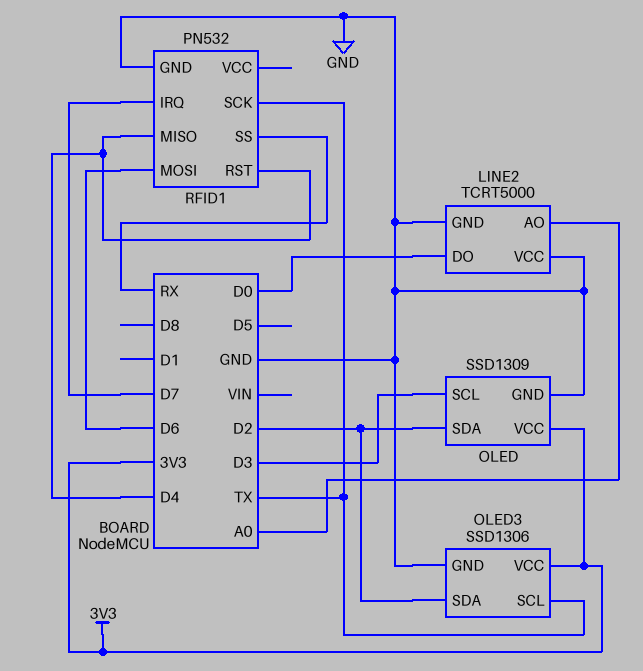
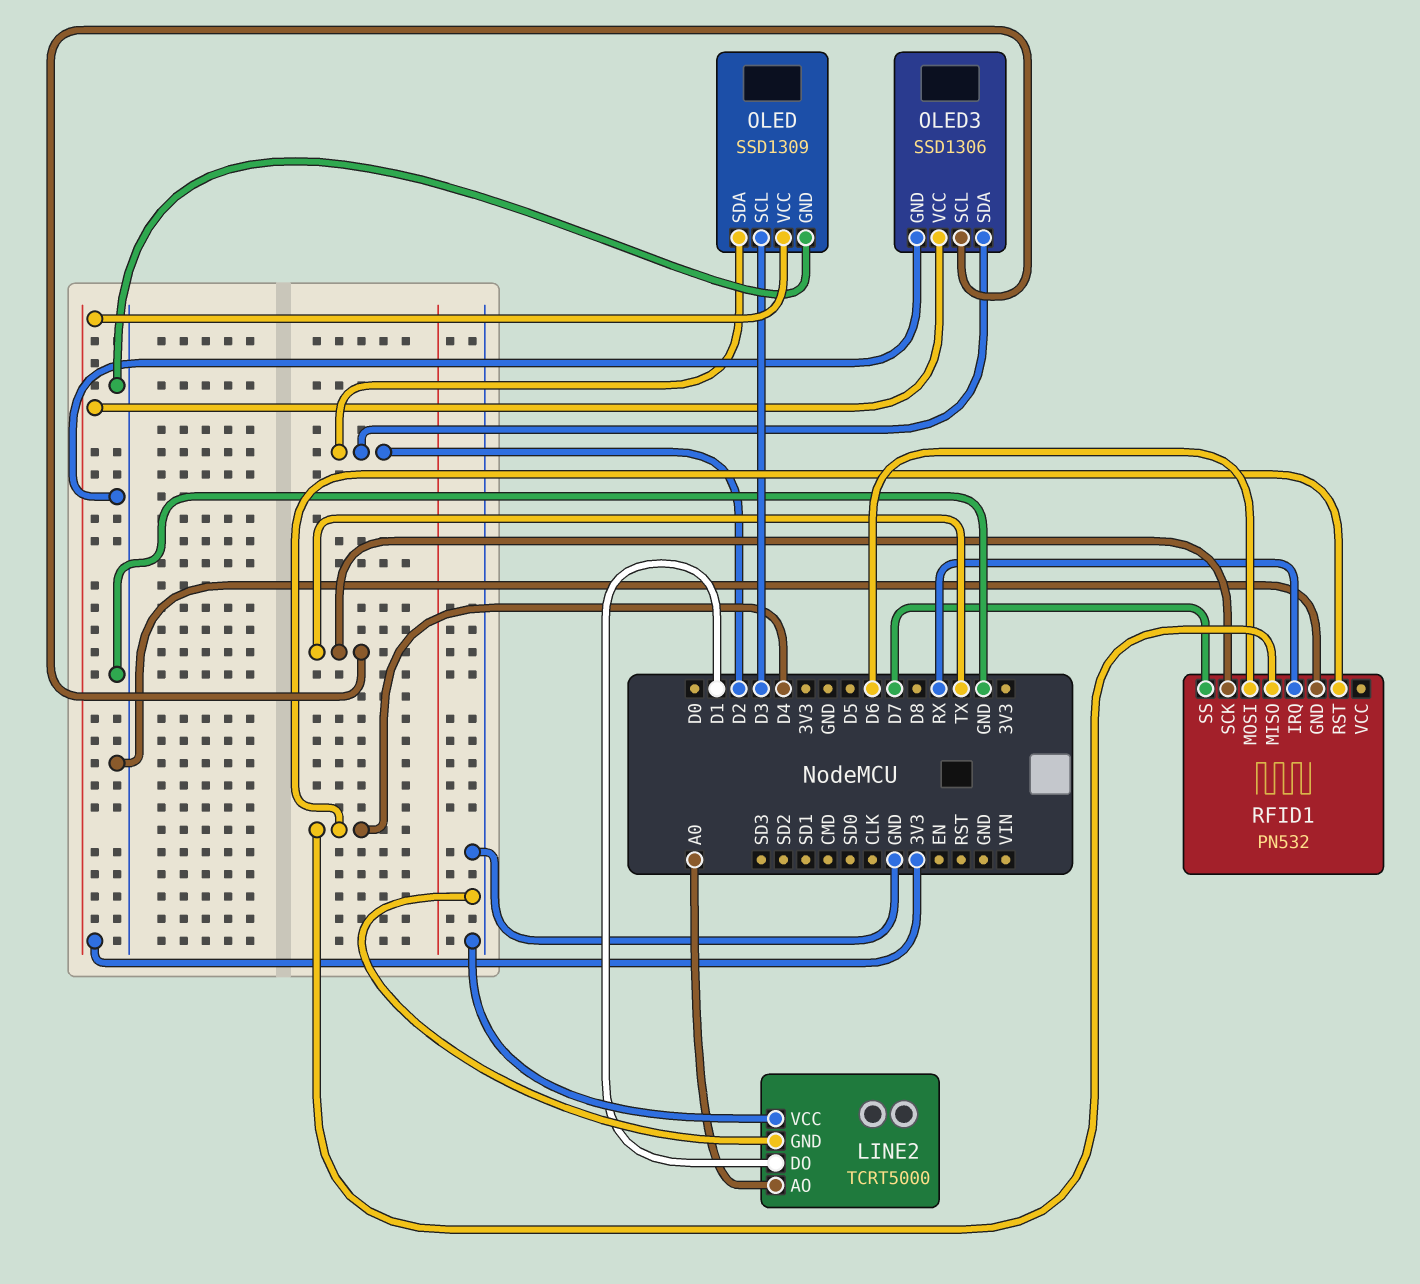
LINE2 pin DO: D0 -> D1
RFID1 pin IRQ: D7 -> RX
RFID1 pin SS: RX -> D7

